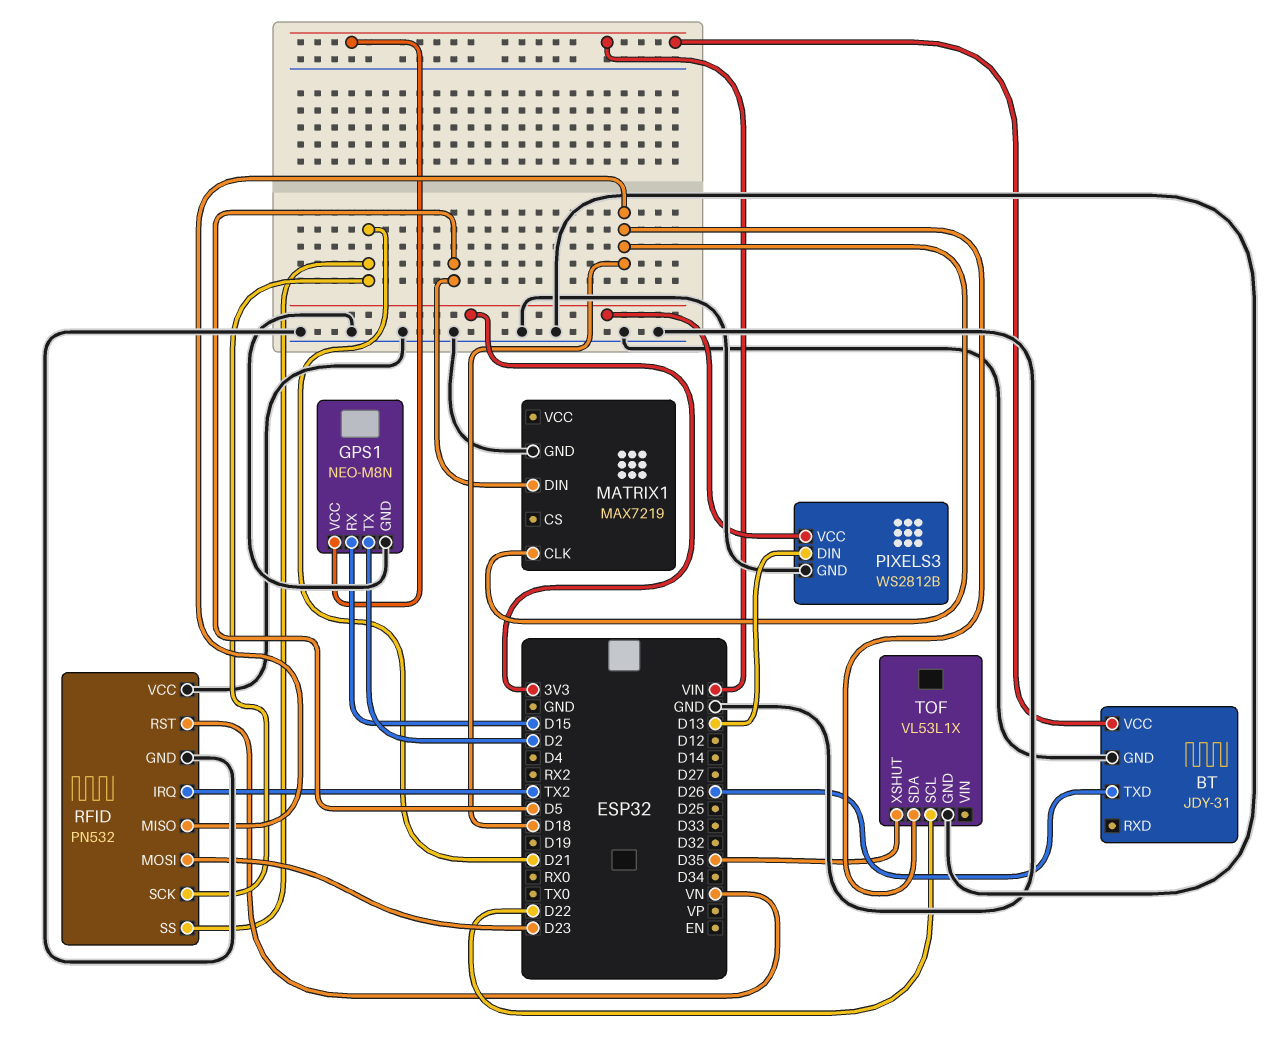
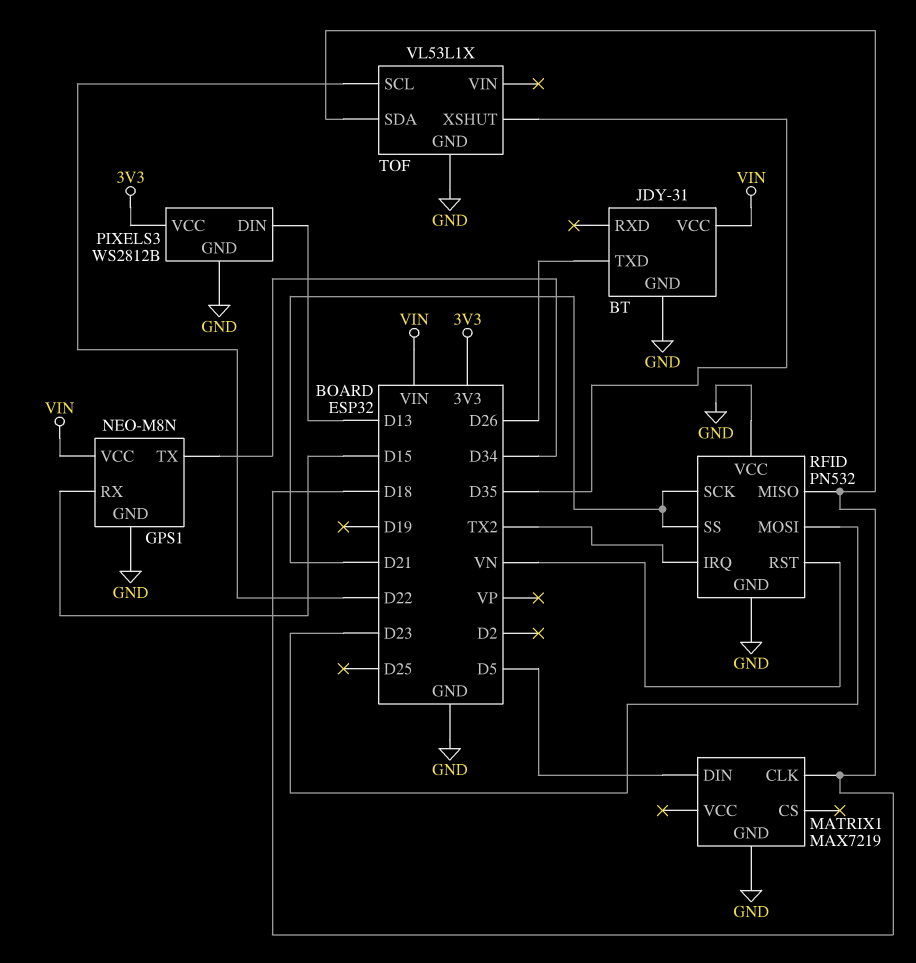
GPS1 pin TX: D2 -> D34

